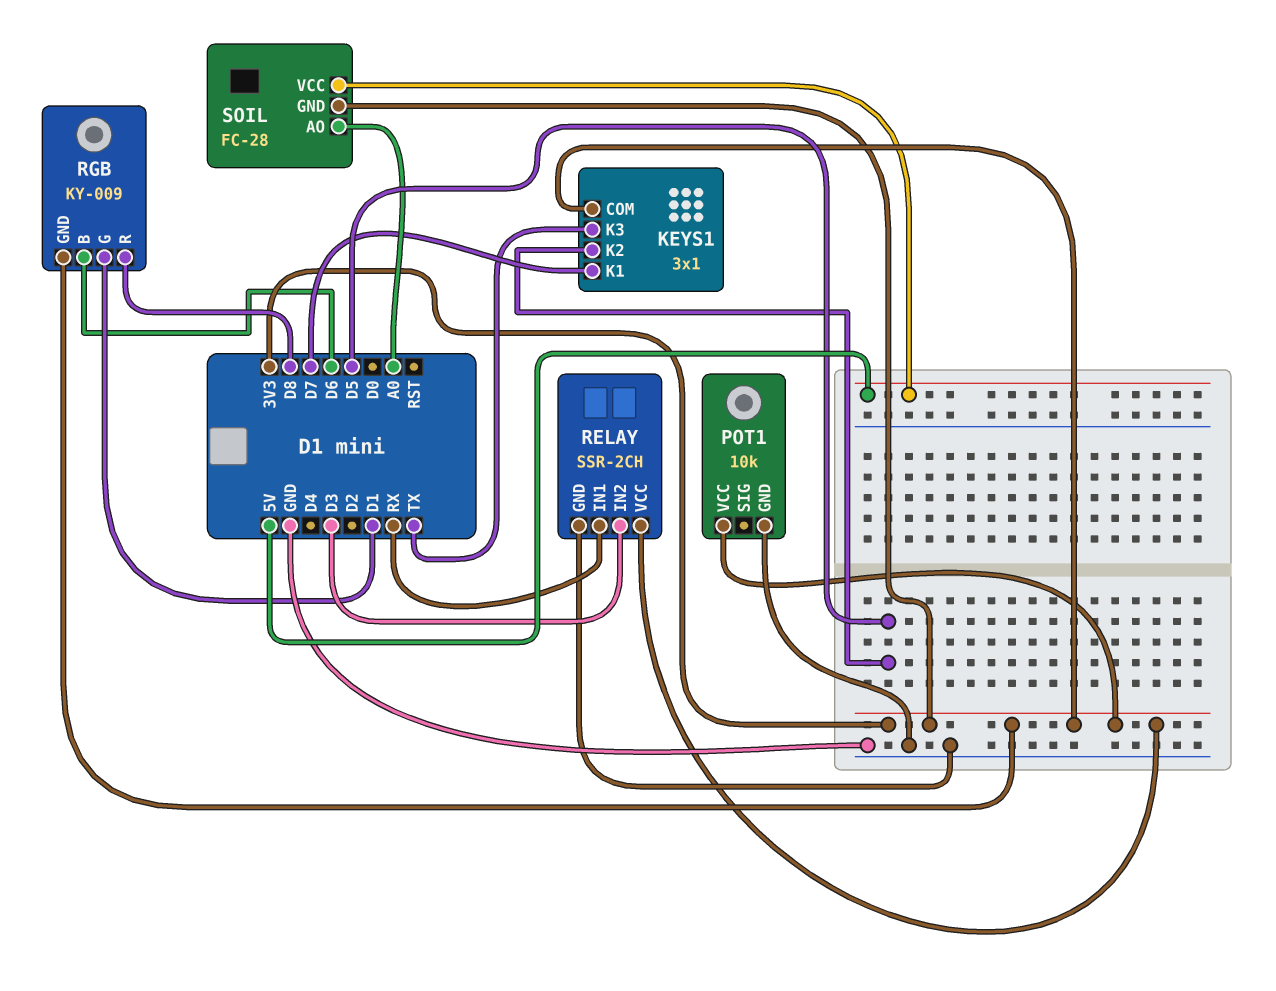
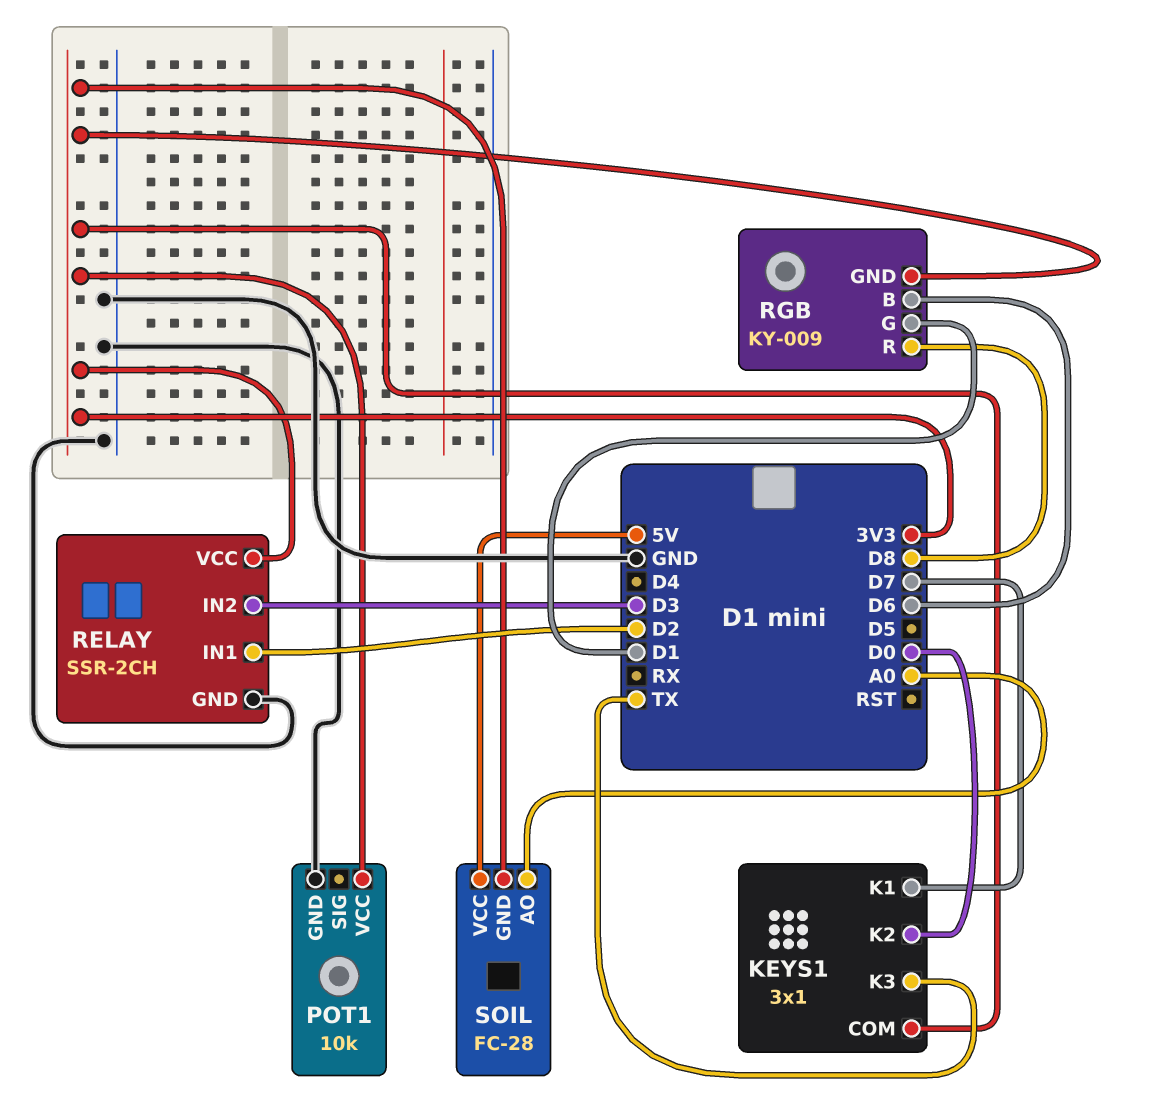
KEYS1 pin K2: D5 -> D0
RELAY pin IN1: RX -> D2

